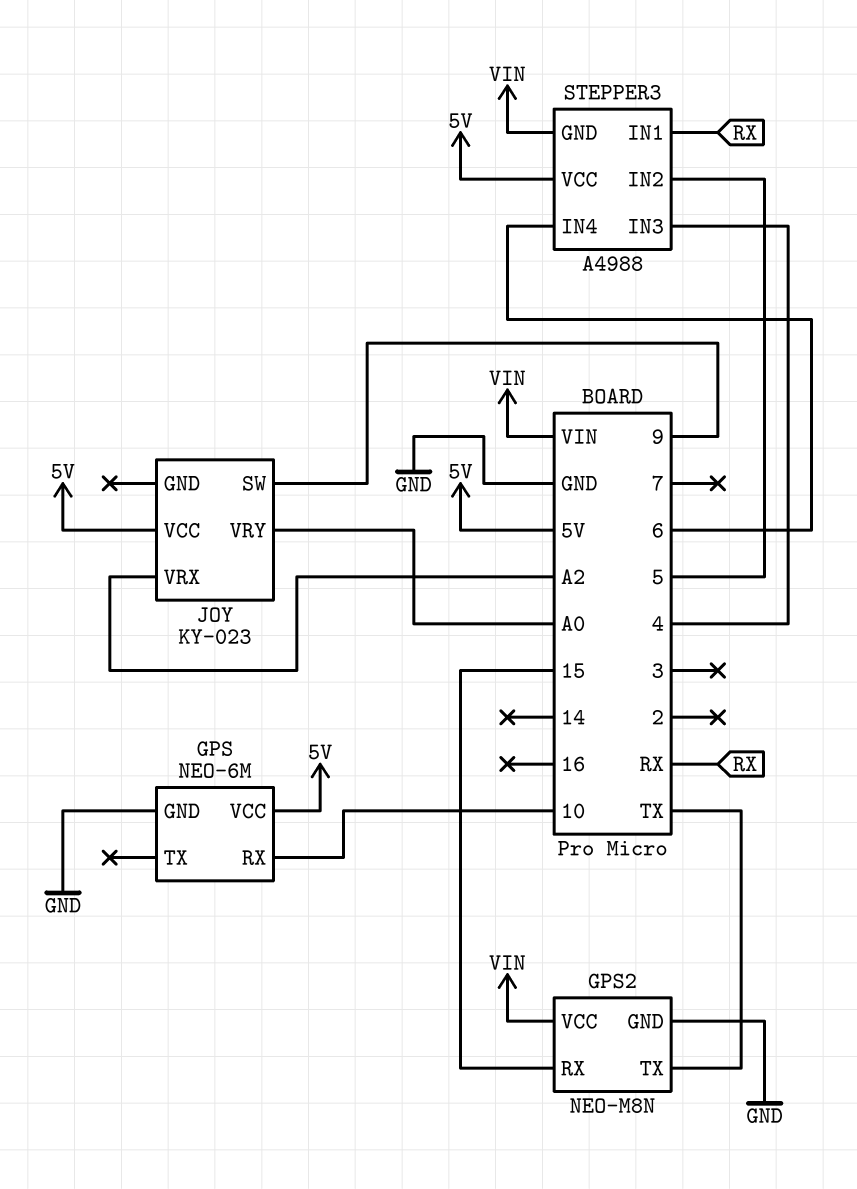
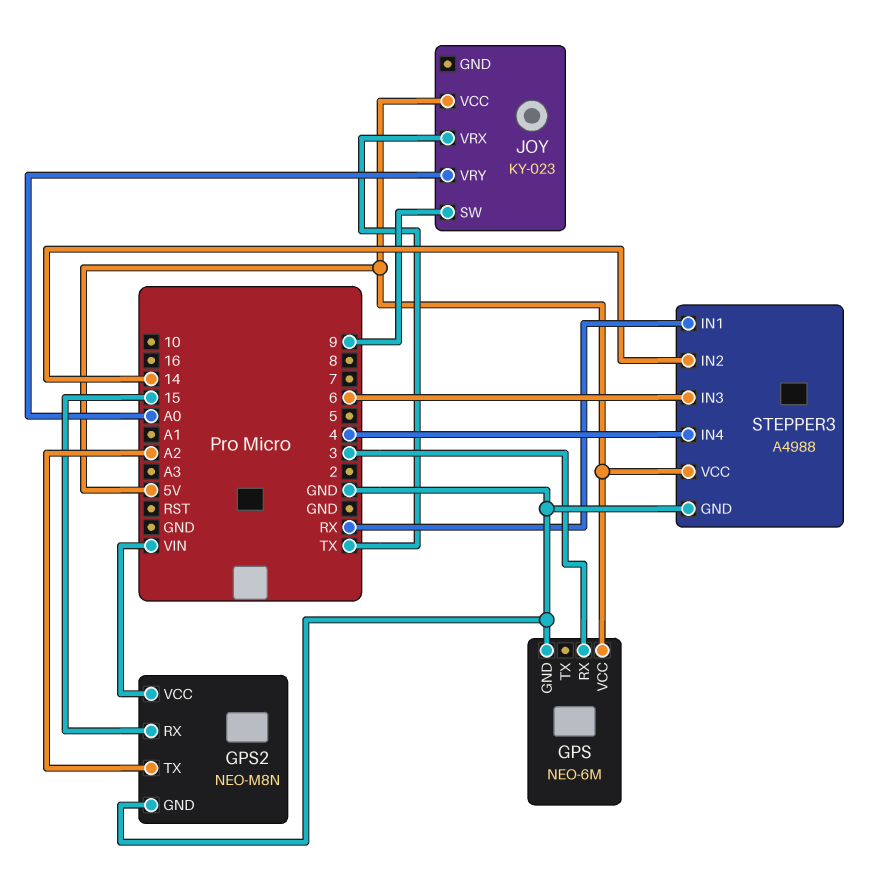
GPS pin RX: 10 -> 3
GPS2 pin TX: TX -> A2
JOY pin VRX: A2 -> TX
STEPPER3 pin GND: VIN -> GND
STEPPER3 pin IN2: 5 -> 14
STEPPER3 pin IN3: 4 -> 6
STEPPER3 pin IN4: 6 -> 4

